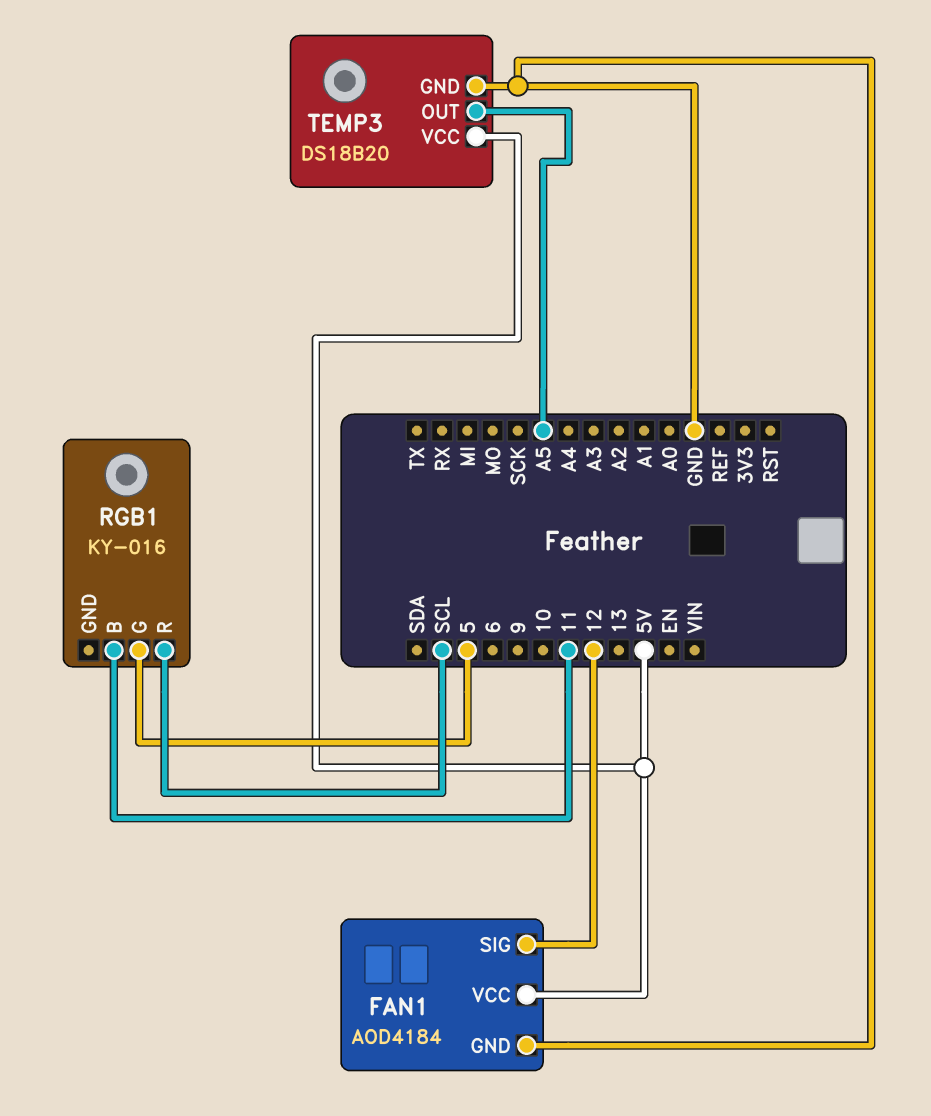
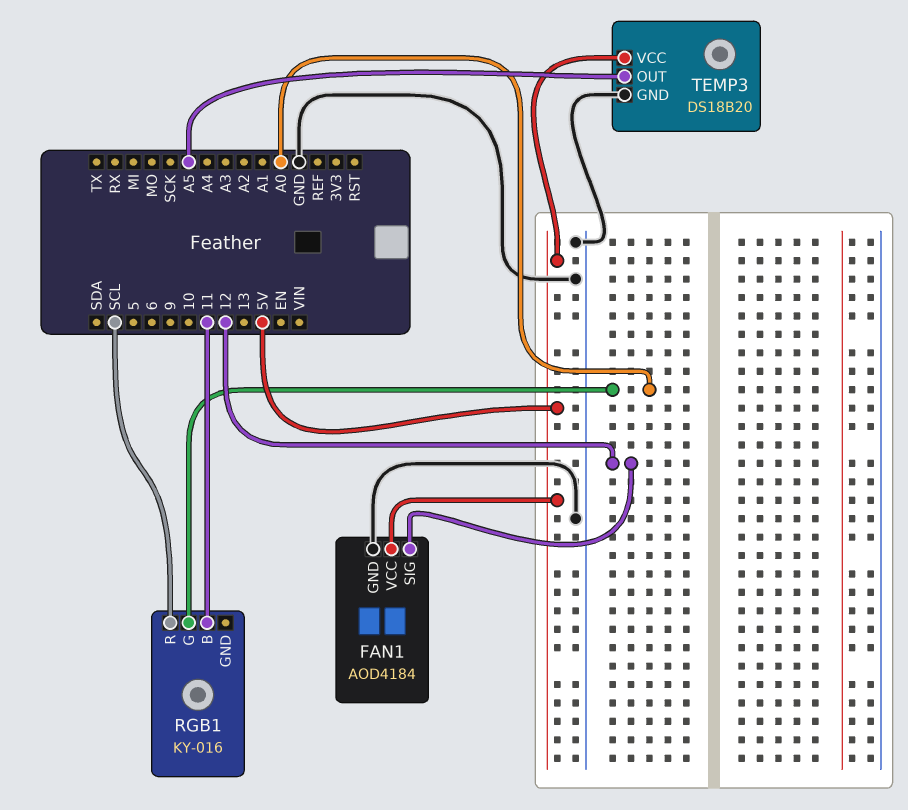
RGB1 pin G: 5 -> A0

